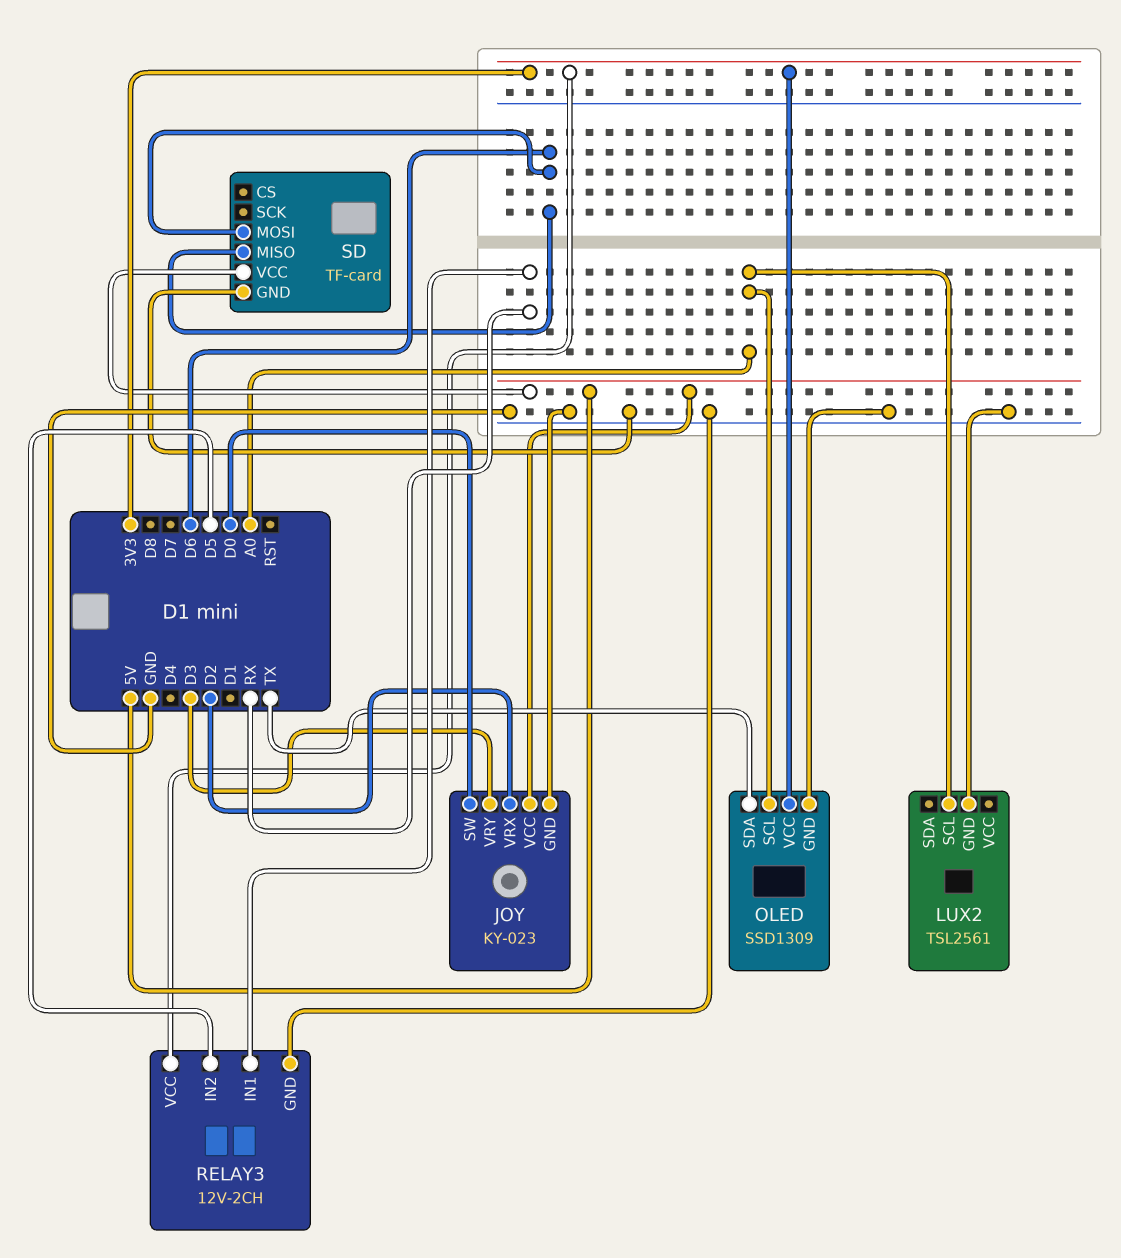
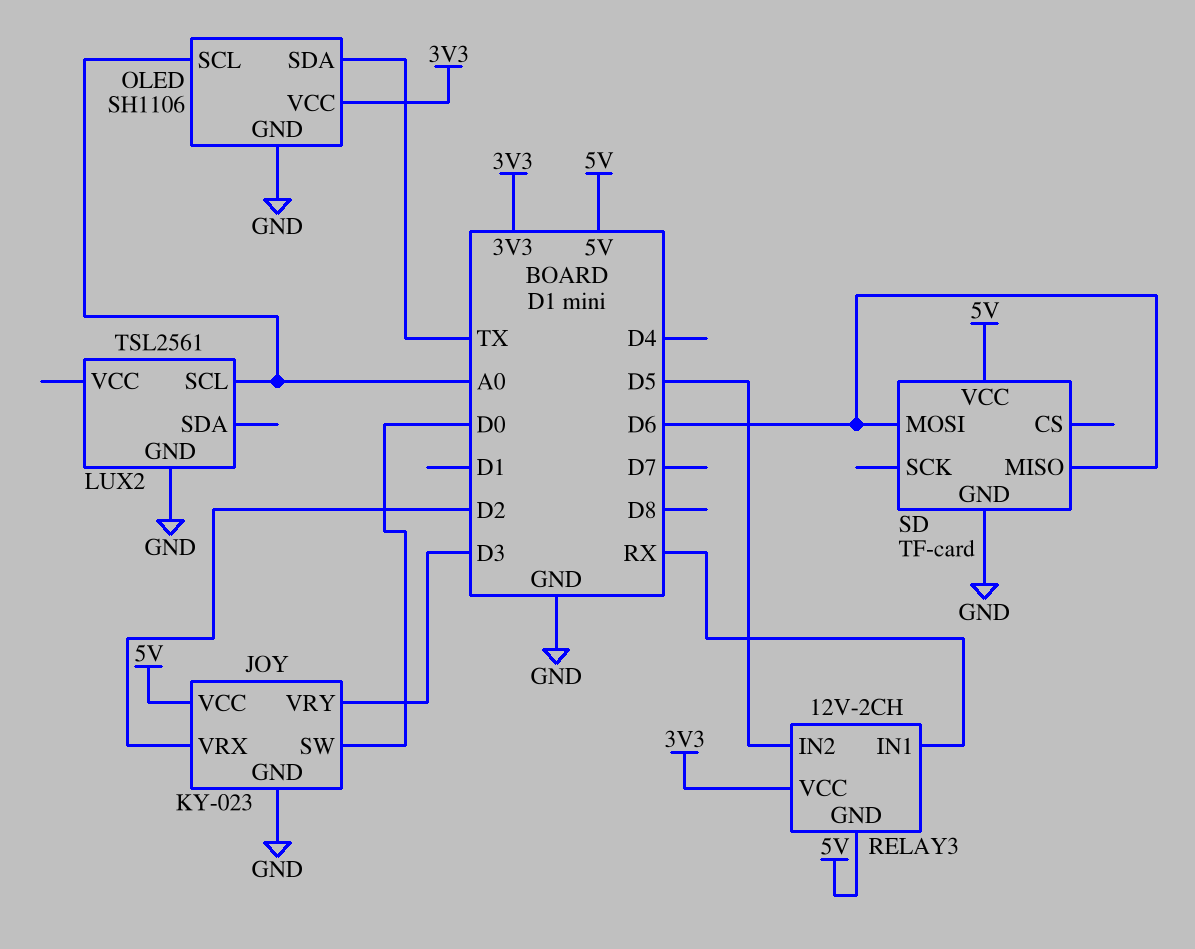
OLED: SSD1309 -> SH1106
RELAY3 pin GND: GND -> 5V

